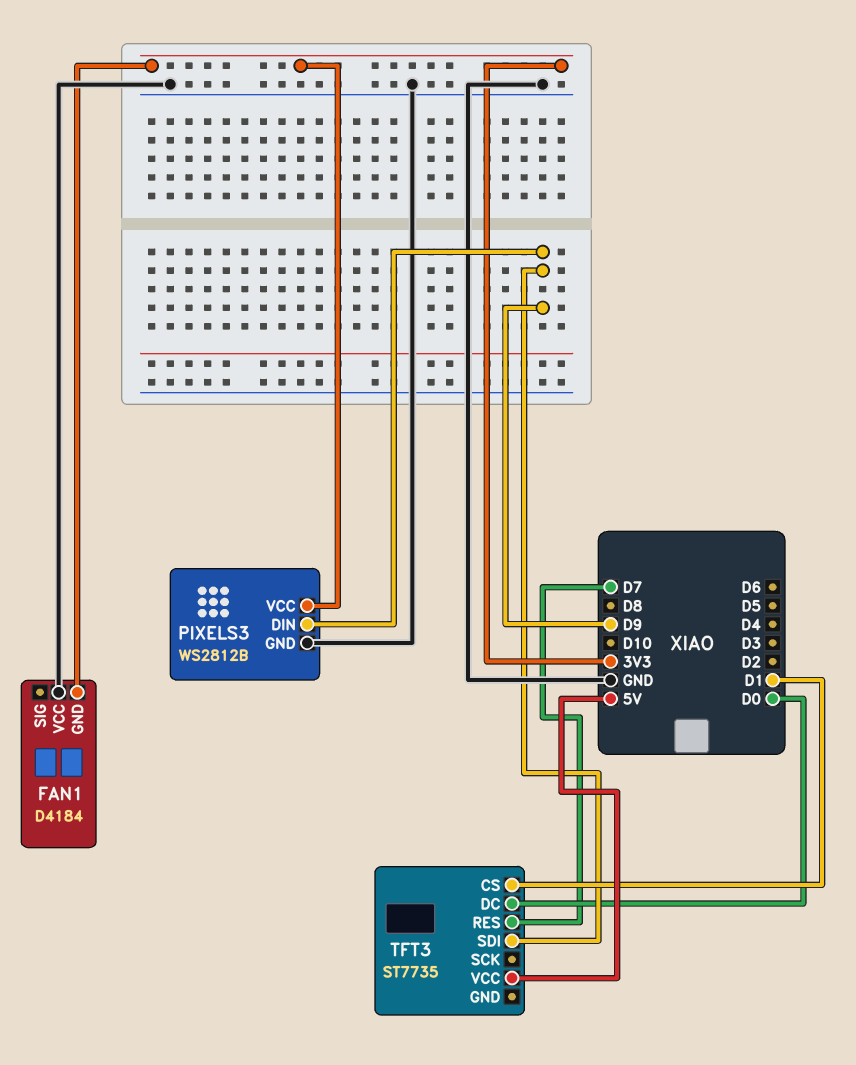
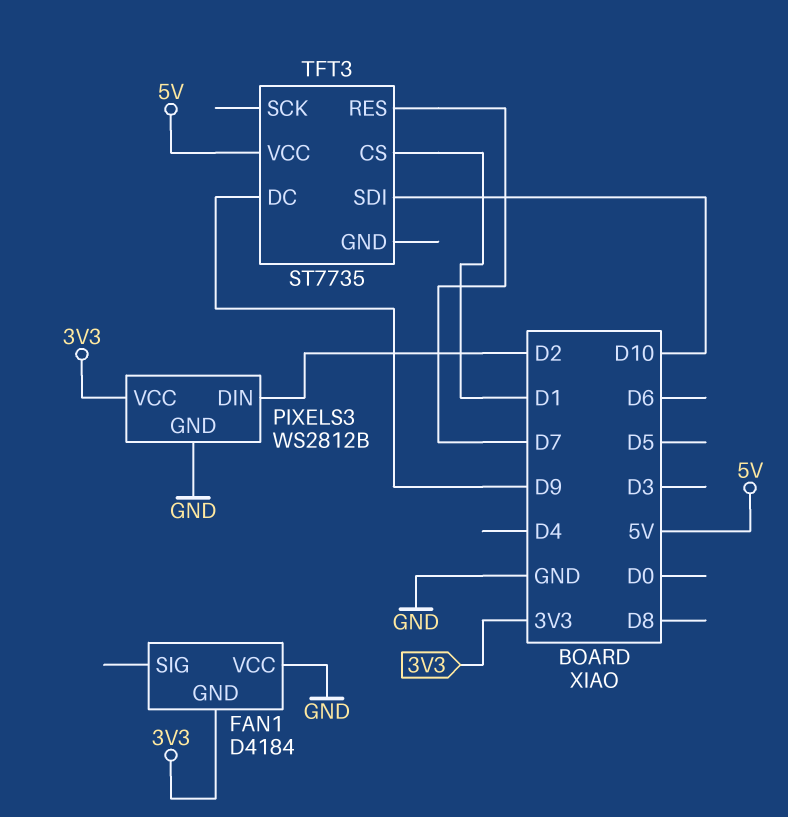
PIXELS3 pin DIN: D9 -> D2
TFT3 pin DC: D0 -> D9
TFT3 pin SDI: D9 -> D10

